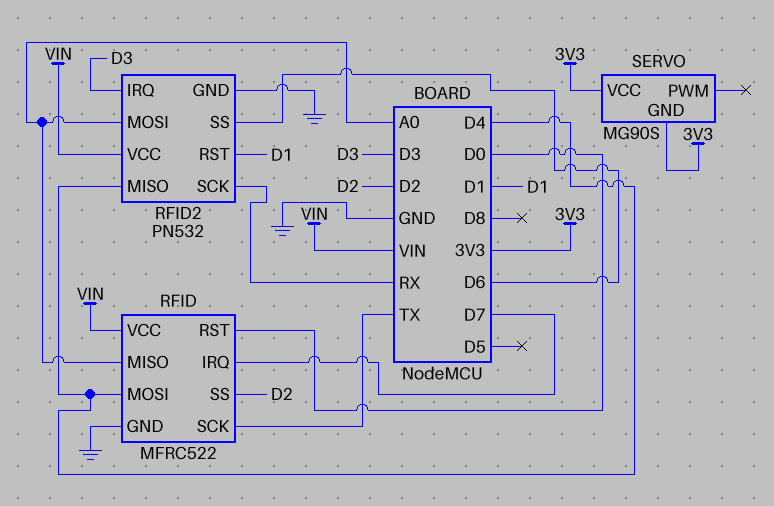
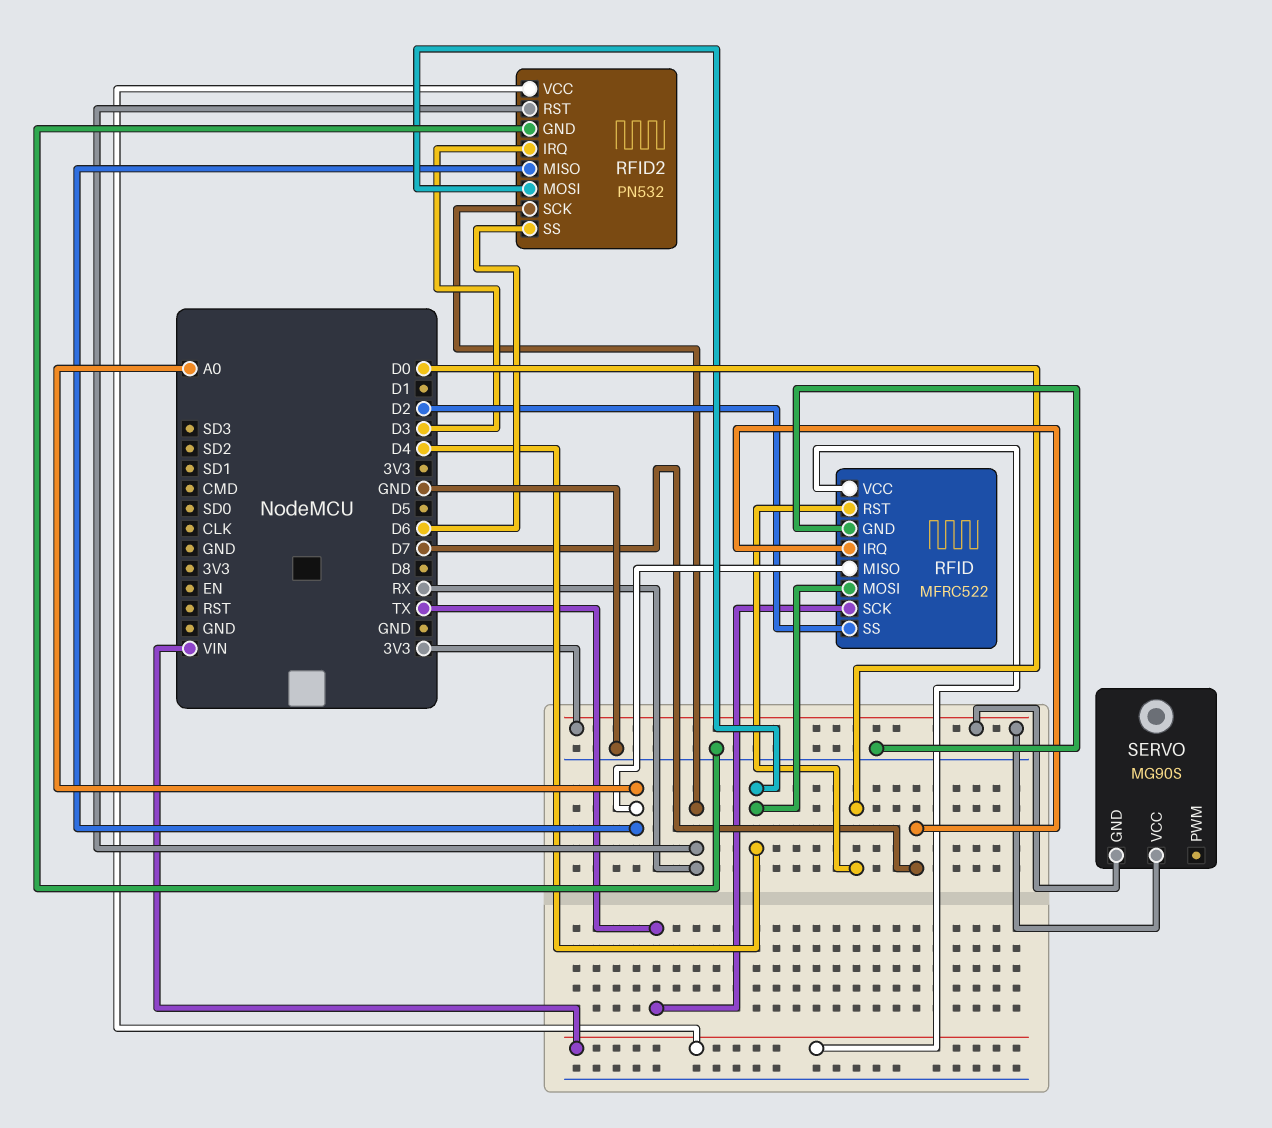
RFID2 pin MISO: D4 -> A0
RFID2 pin MOSI: A0 -> D4
RFID2 pin RST: D1 -> RX

